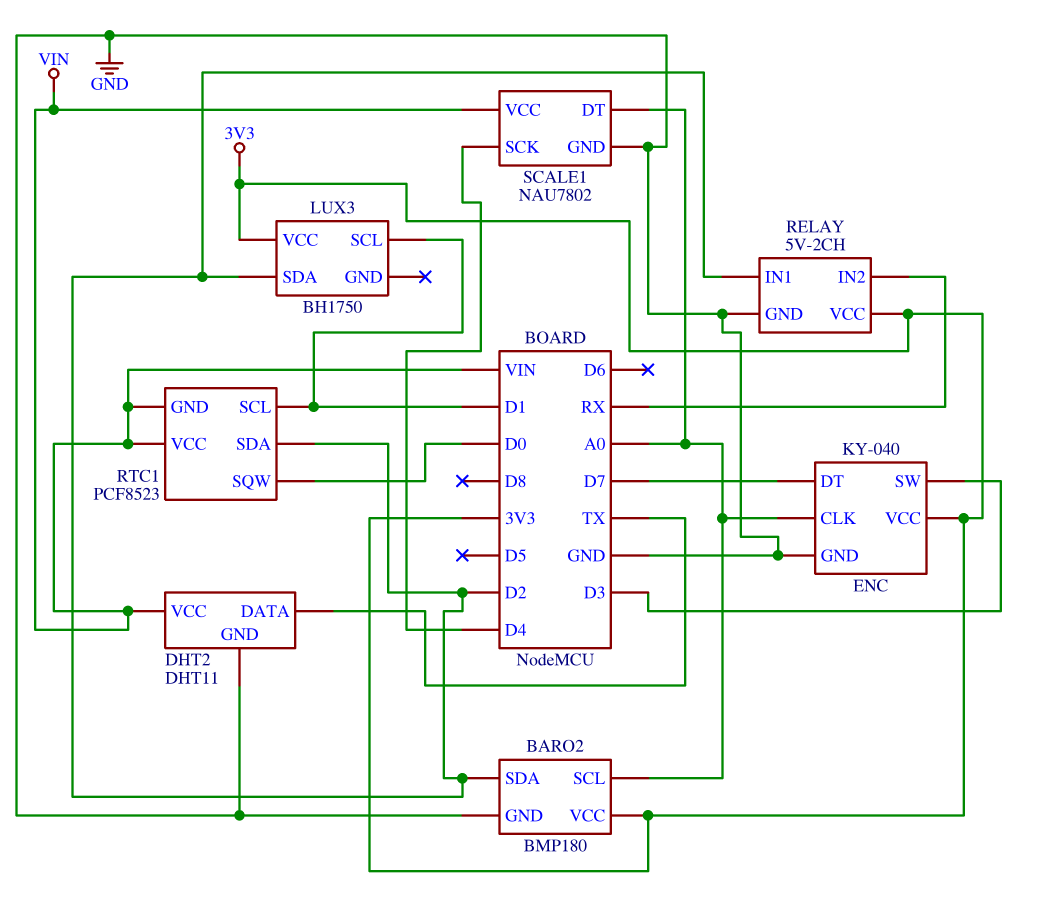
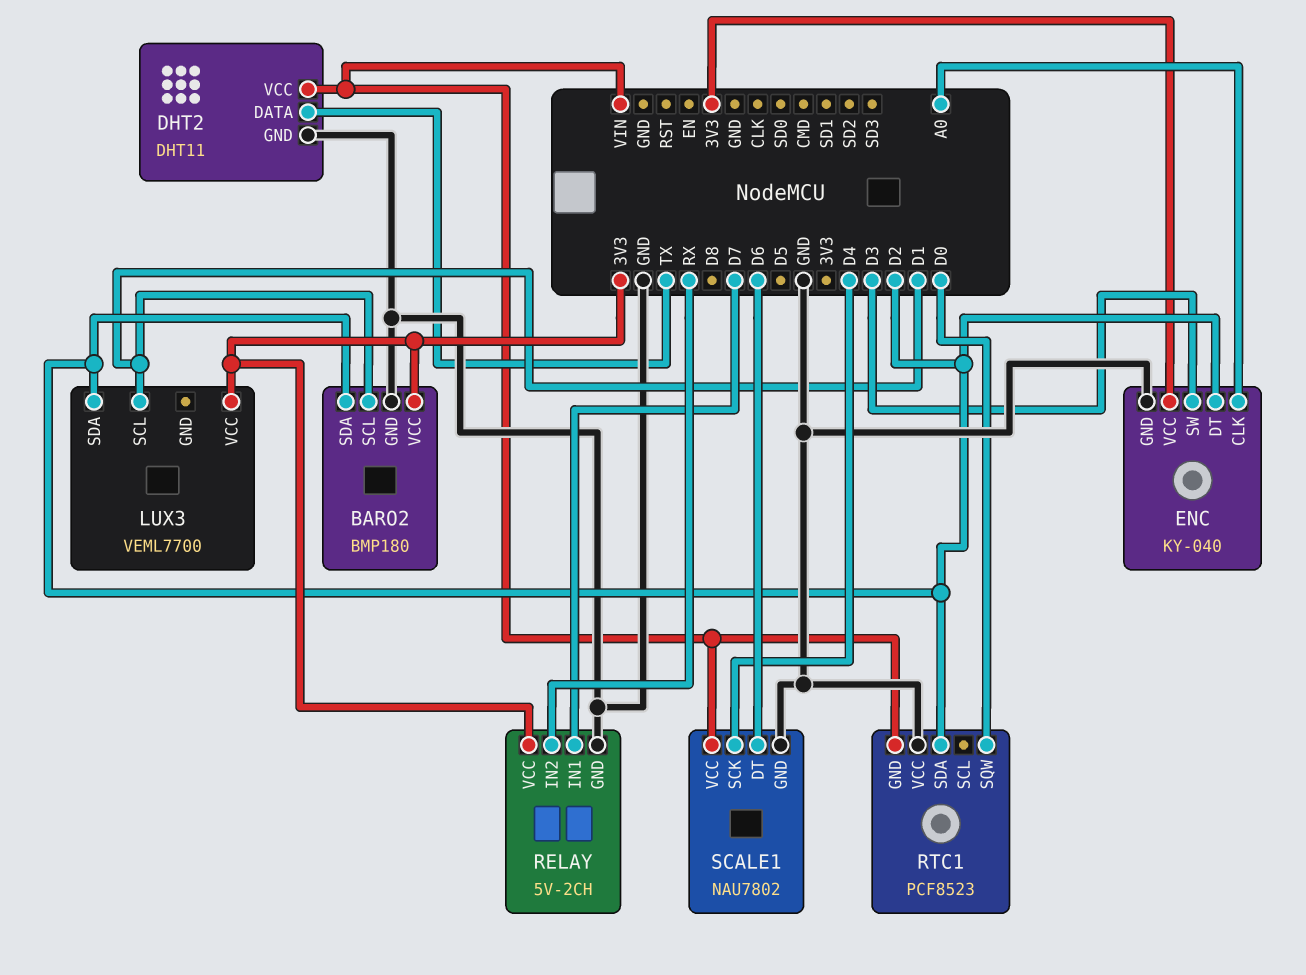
BARO2 pin SCL: A0 -> D1
ENC pin DT: D7 -> D2
LUX3: BH1750 -> VEML7700
RELAY pin IN1: D2 -> D7
RTC1 pin SCL: D1 -> none
RTC1 pin VCC: VIN -> GND
SCALE1 pin DT: A0 -> D6

